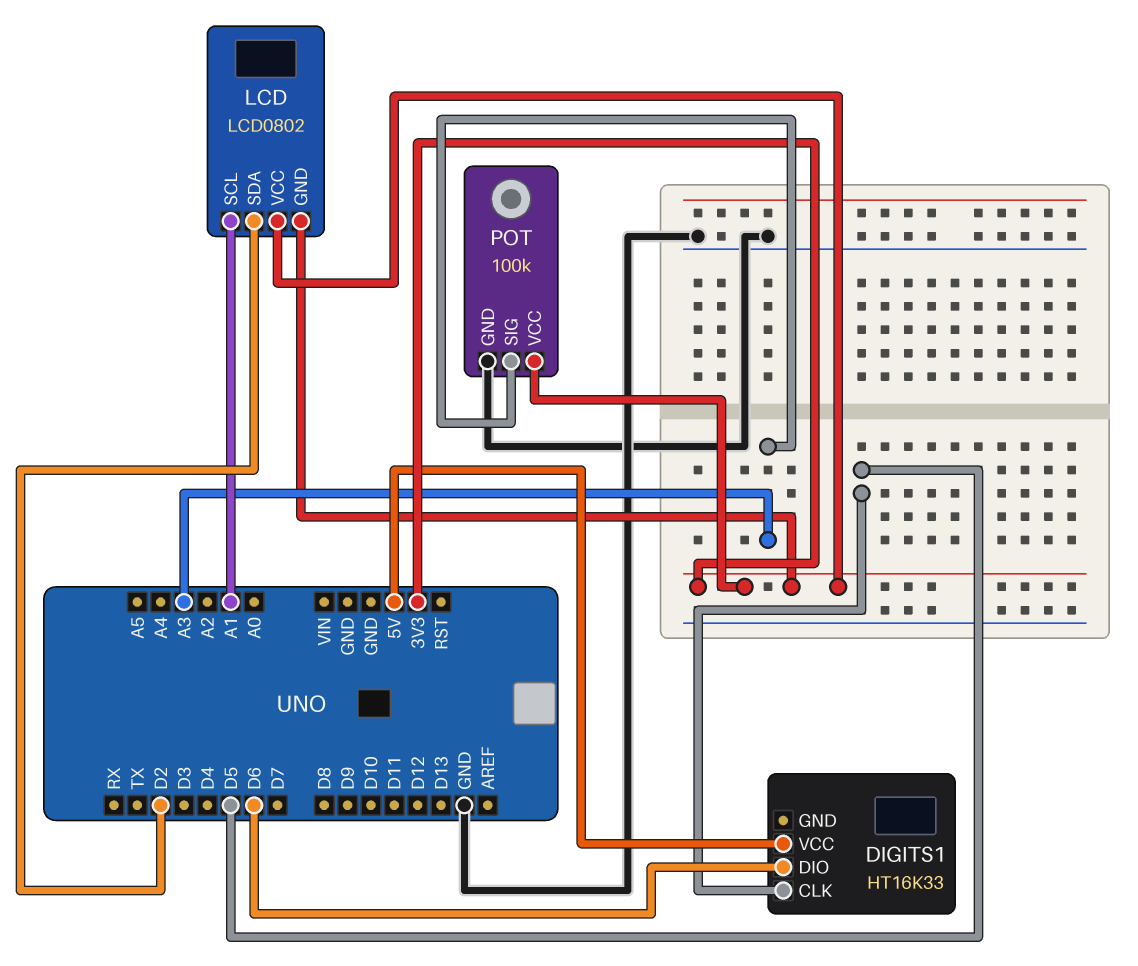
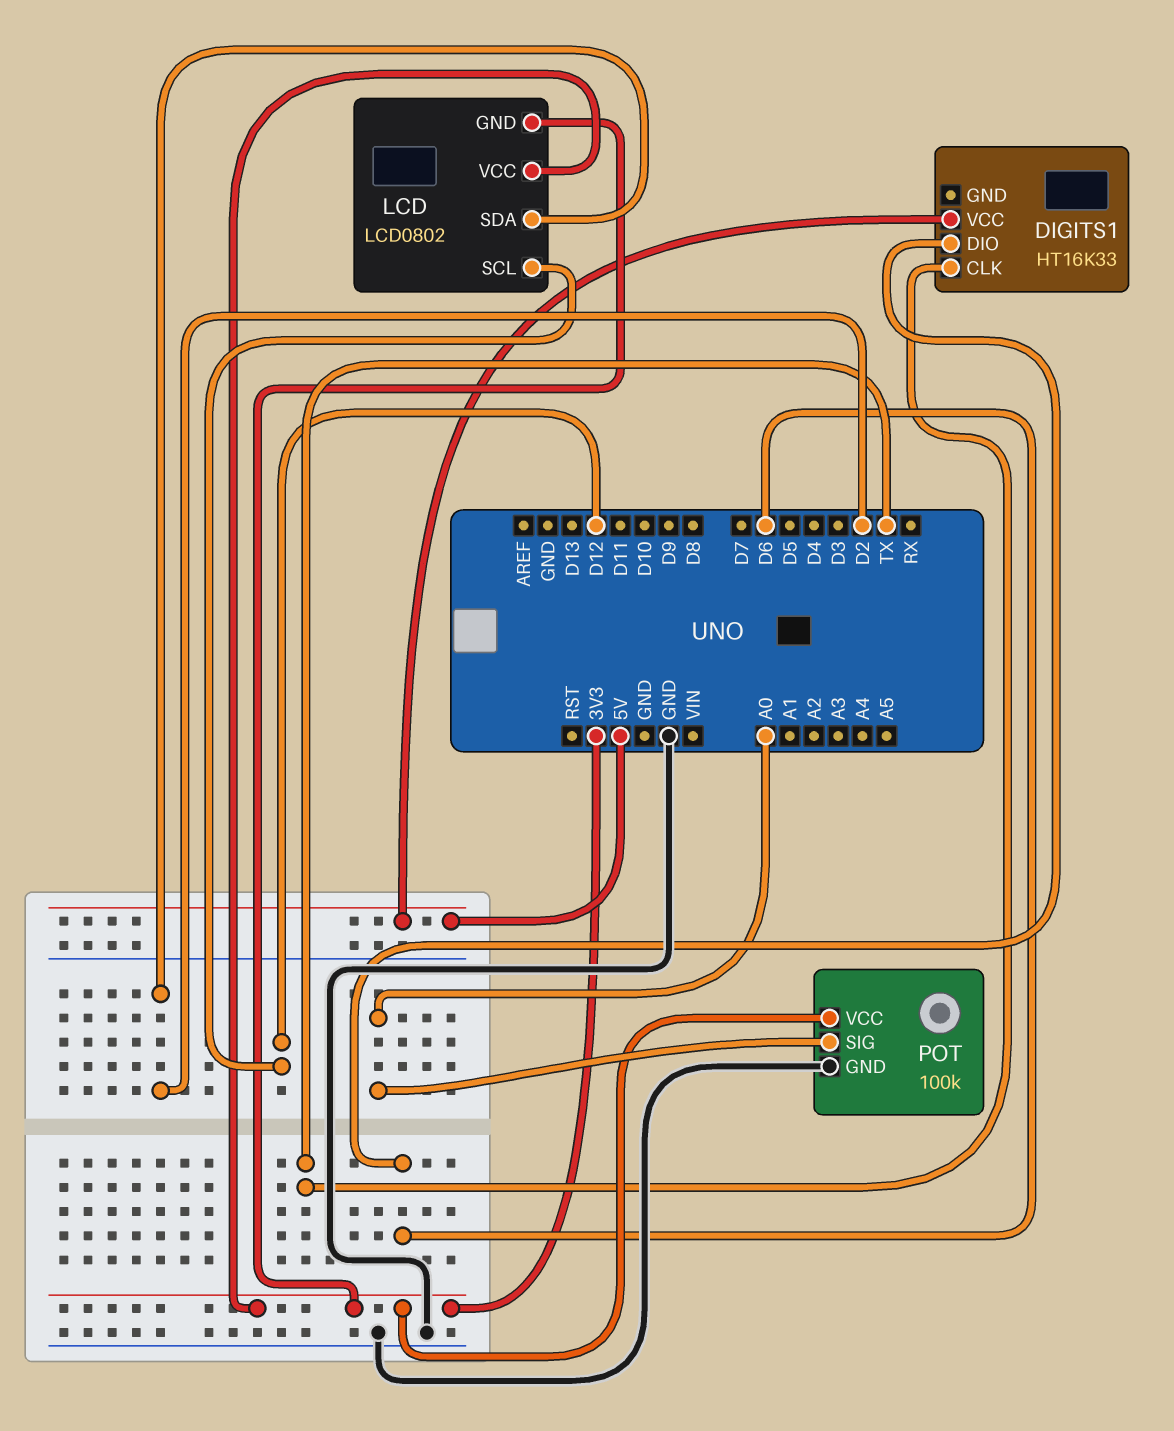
DIGITS1 pin CLK: D5 -> TX
LCD pin SCL: A1 -> D12
POT pin SIG: A3 -> A0

